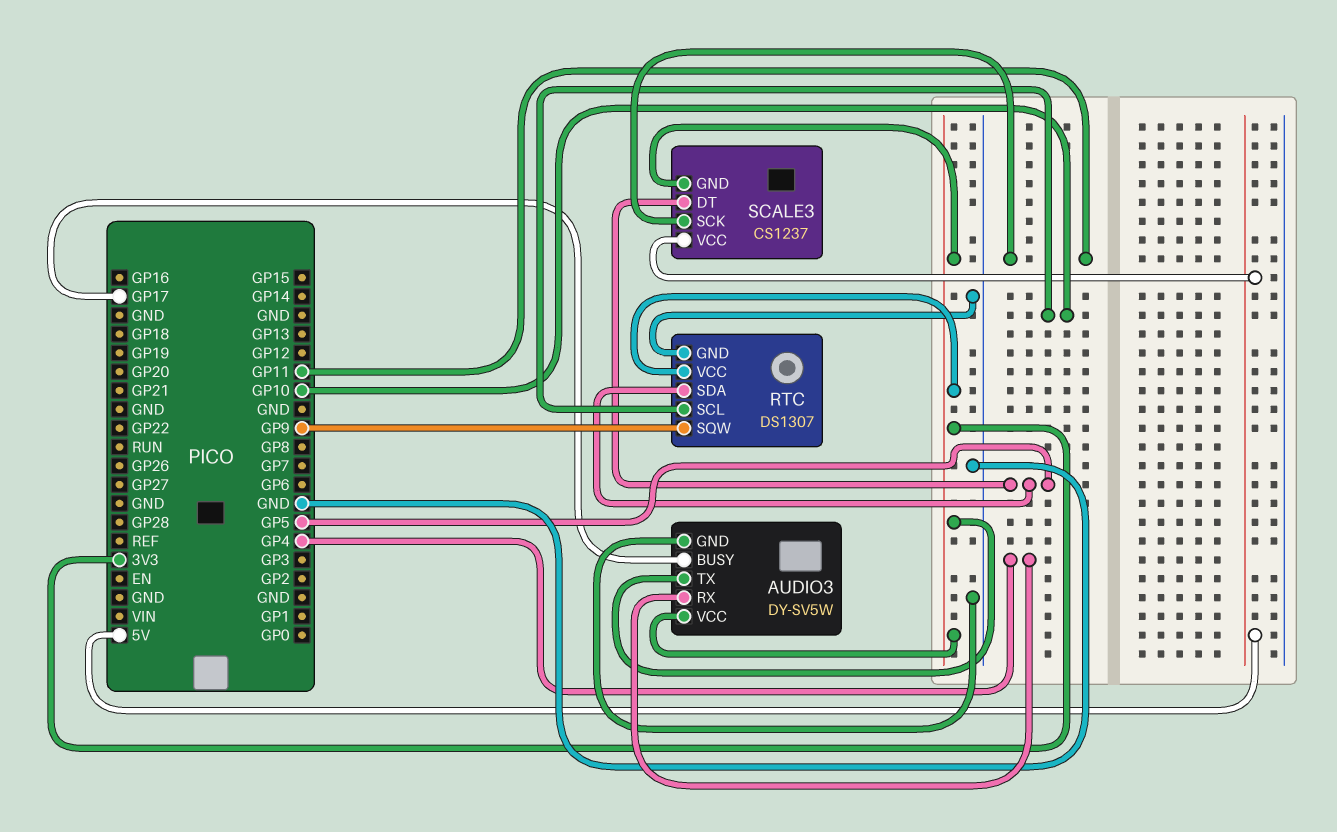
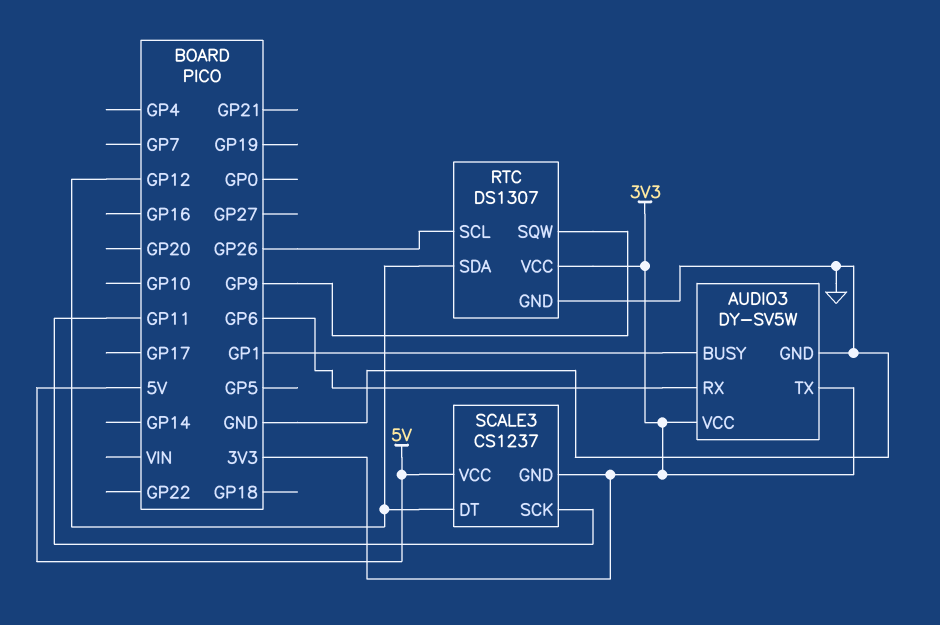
AUDIO3 pin BUSY: GP17 -> GP1
AUDIO3 pin RX: GP4 -> GP6
RTC pin SCL: GP10 -> GP26
RTC pin SDA: GP5 -> GP12
SCALE3 pin DT: GP5 -> GP12

